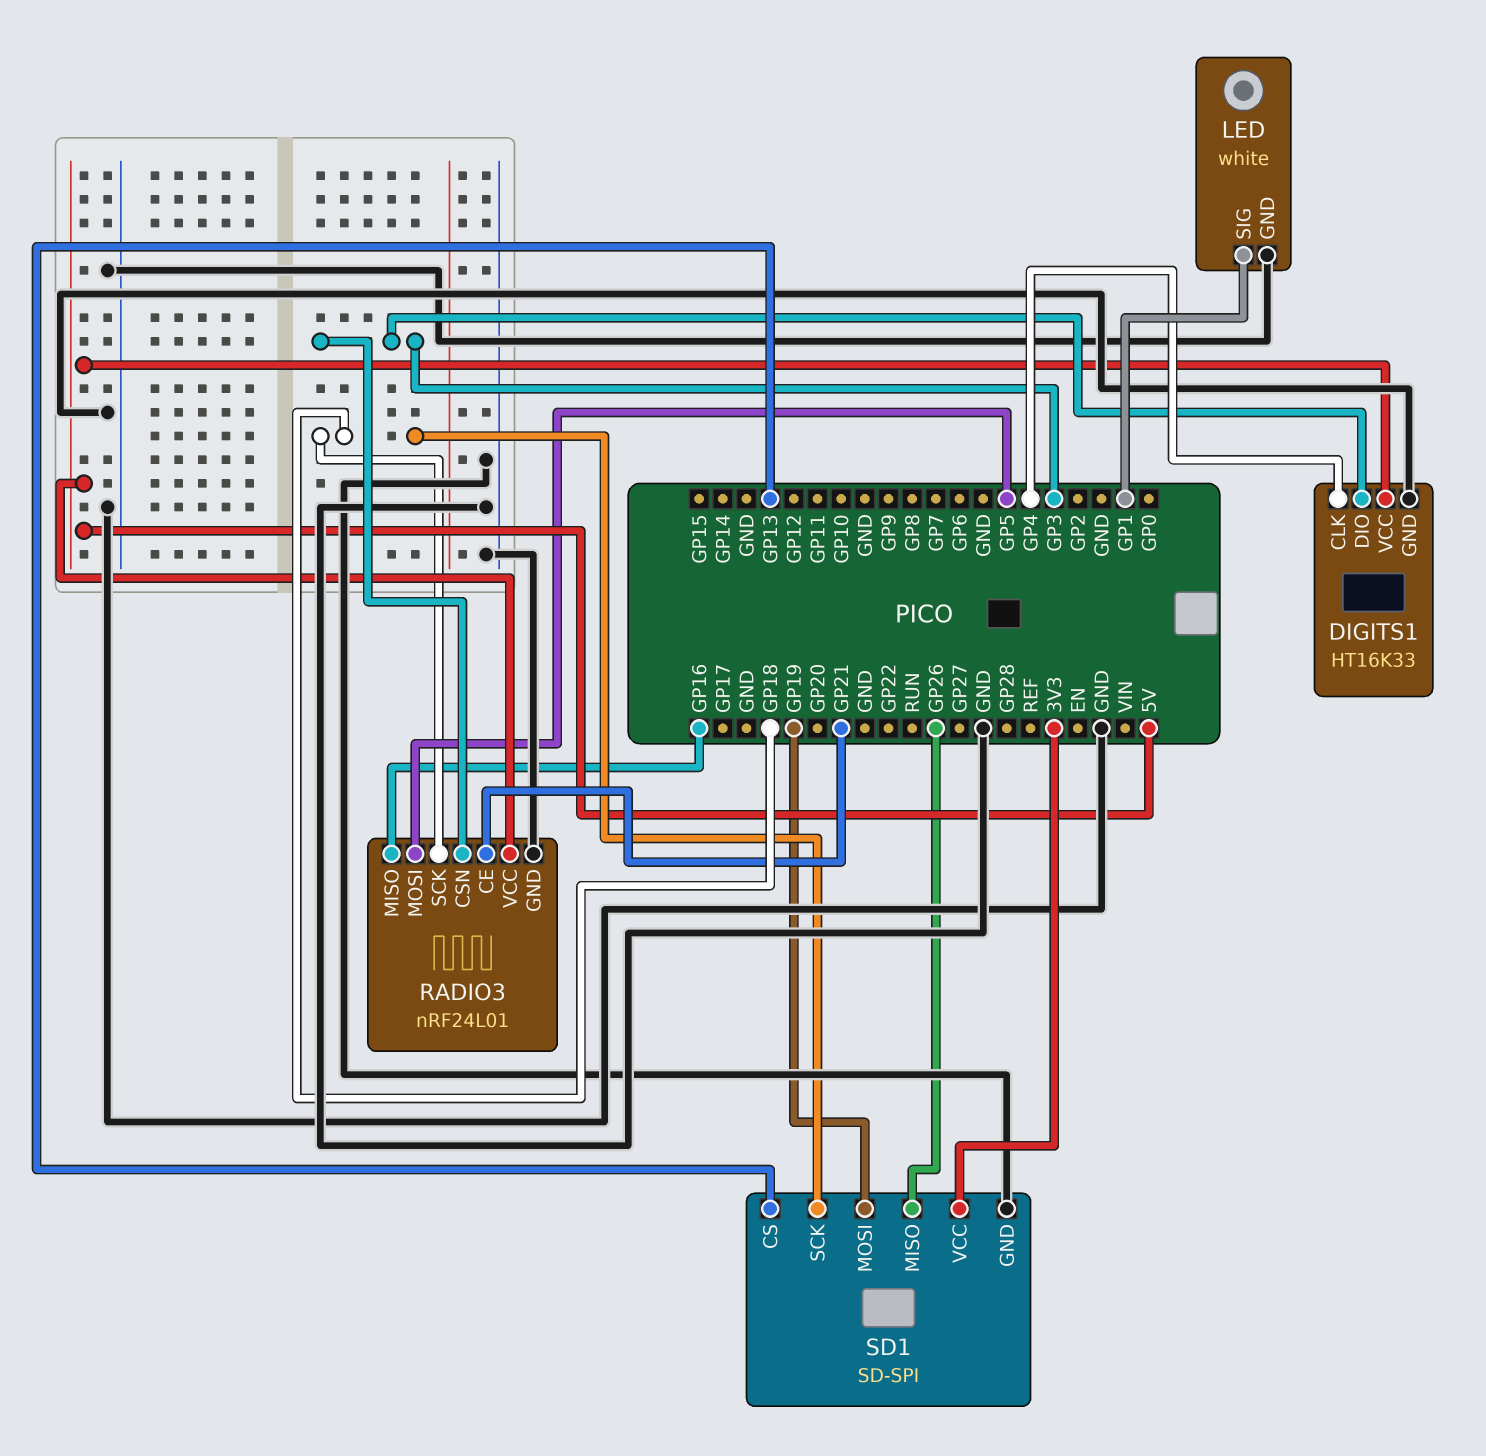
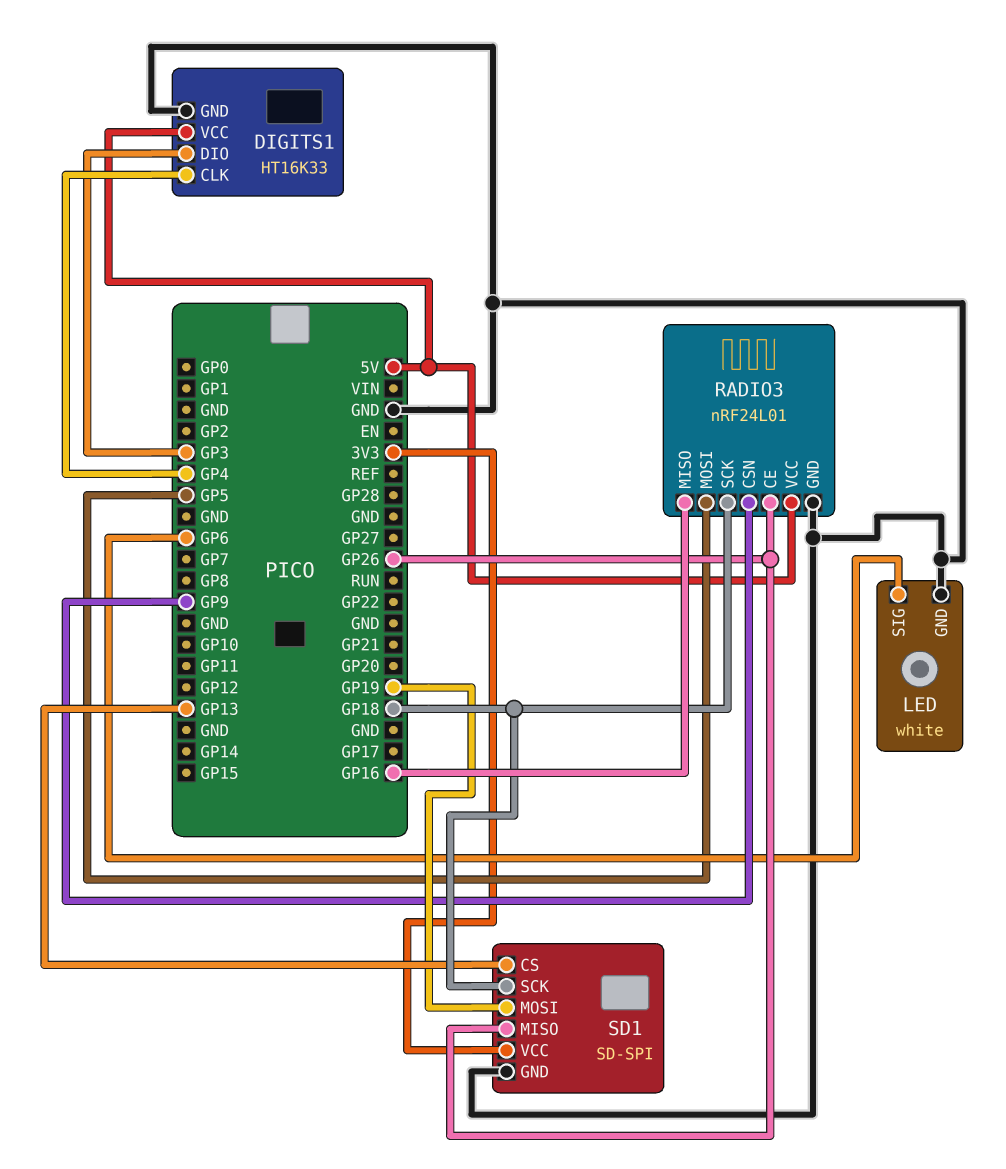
LED pin SIG: GP1 -> GP6
RADIO3 pin CE: GP21 -> GP26
RADIO3 pin CSN: GP3 -> GP9

